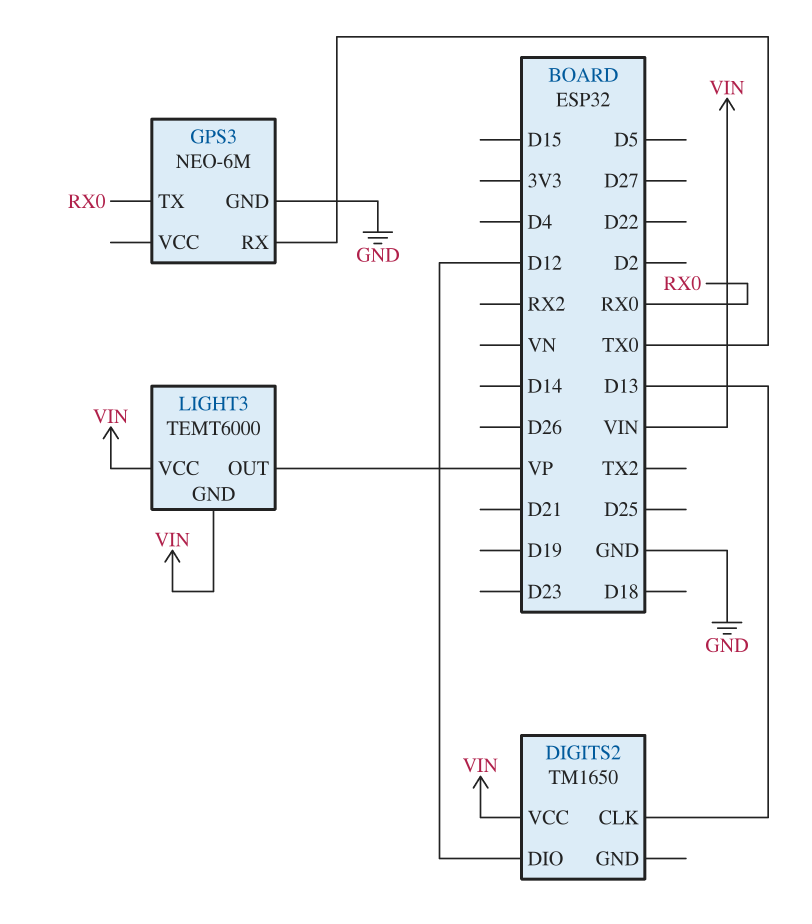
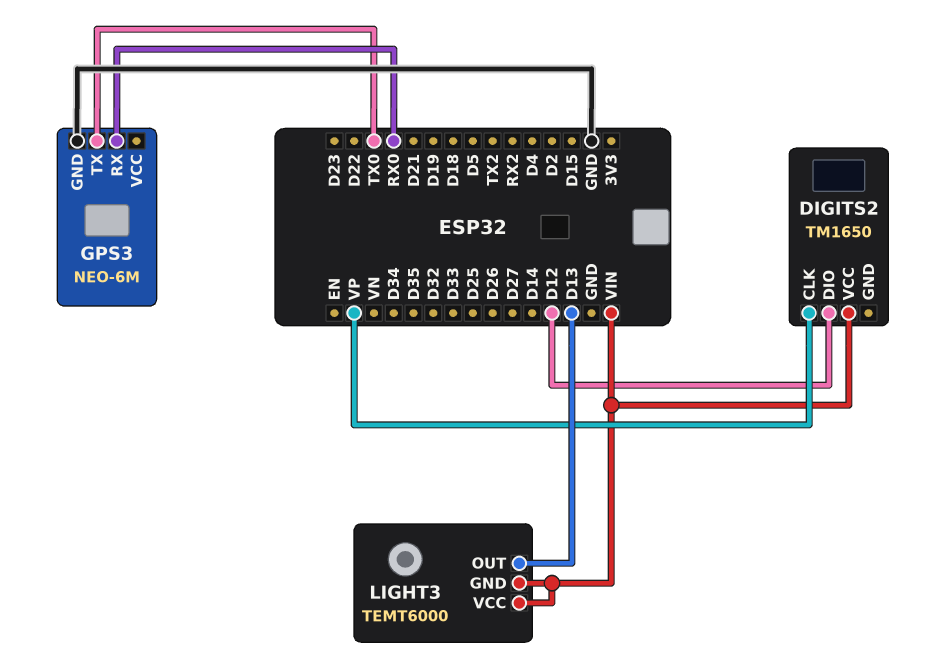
DIGITS2 pin CLK: D13 -> VP
GPS3 pin RX: TX0 -> RX0
GPS3 pin TX: RX0 -> TX0
LIGHT3 pin OUT: VP -> D13

